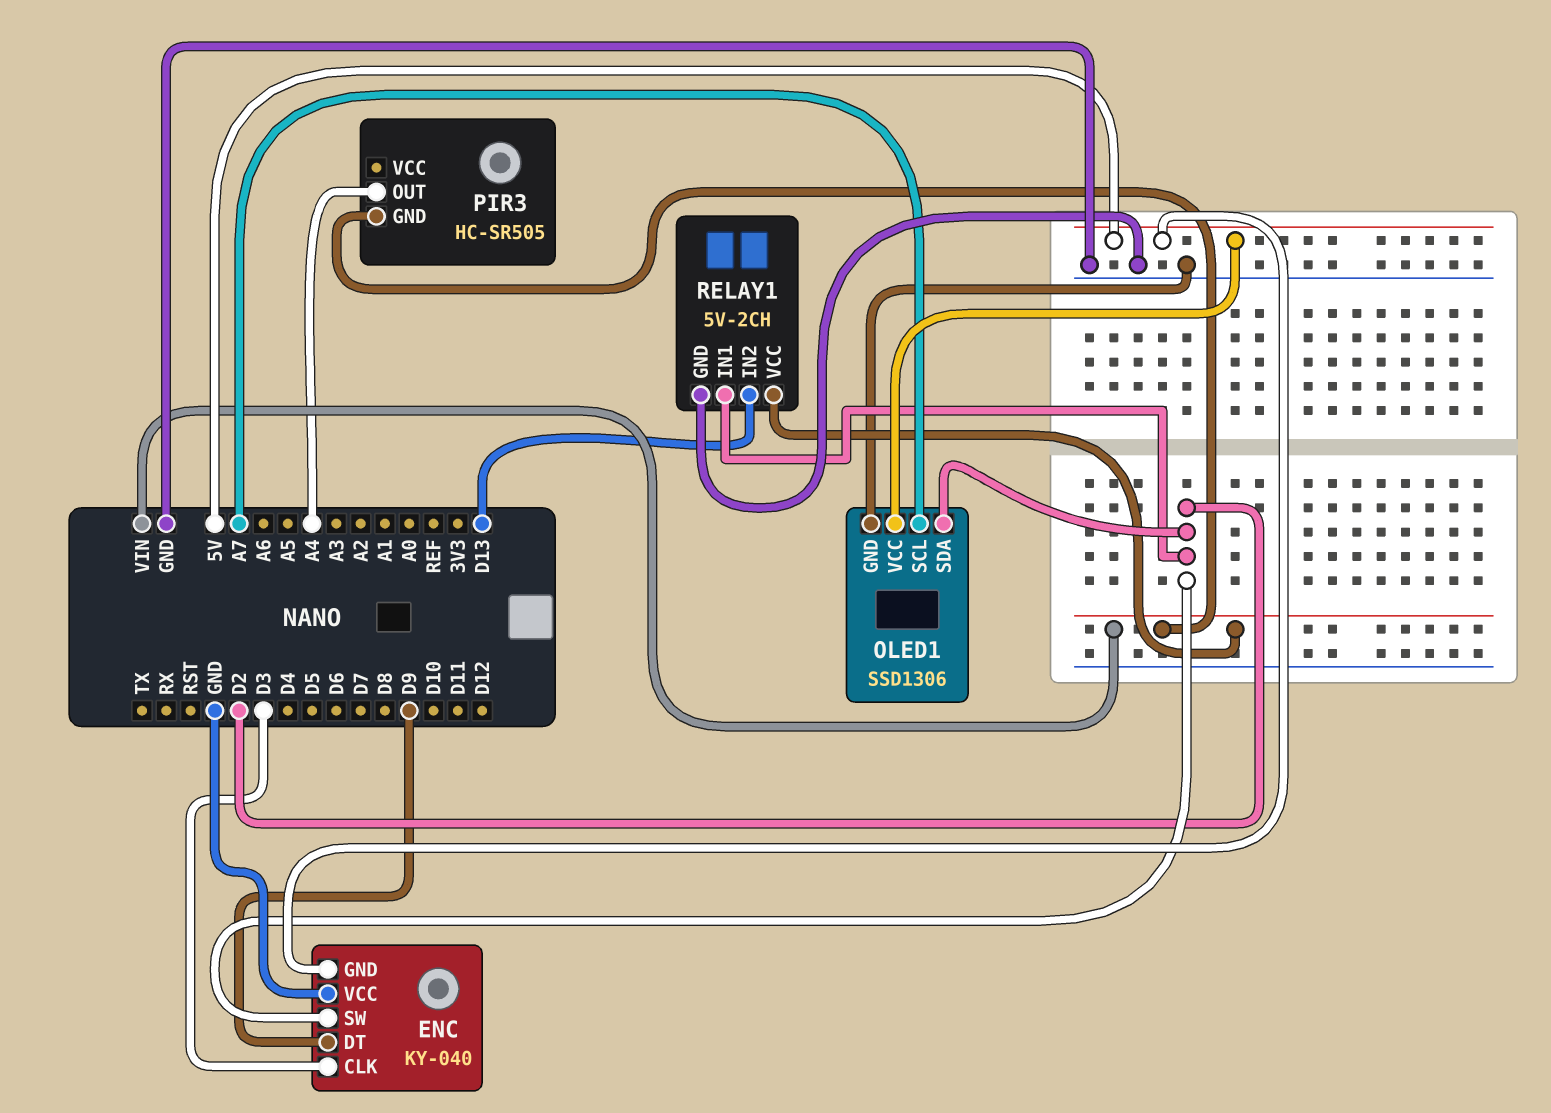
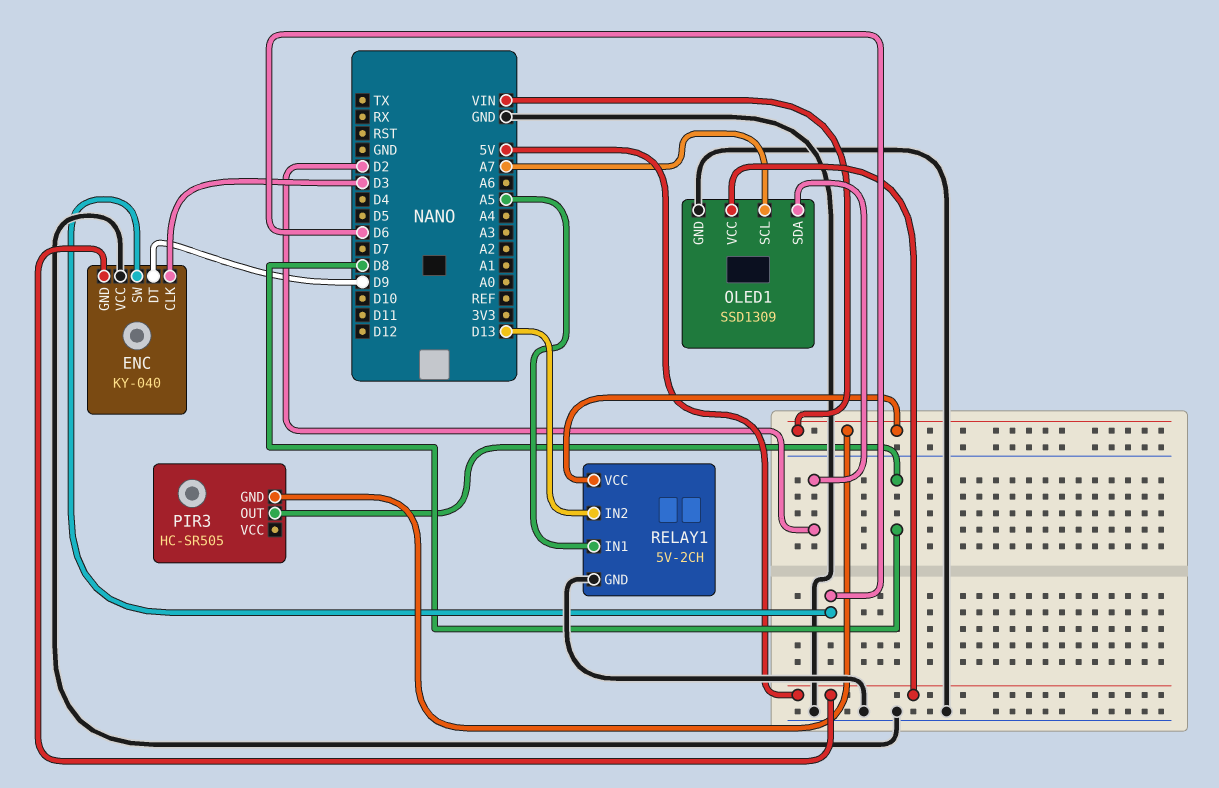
ENC pin SW: D2 -> D6
OLED1: SSD1306 -> SSD1309
PIR3 pin OUT: A4 -> D8
RELAY1 pin IN1: D2 -> A5

